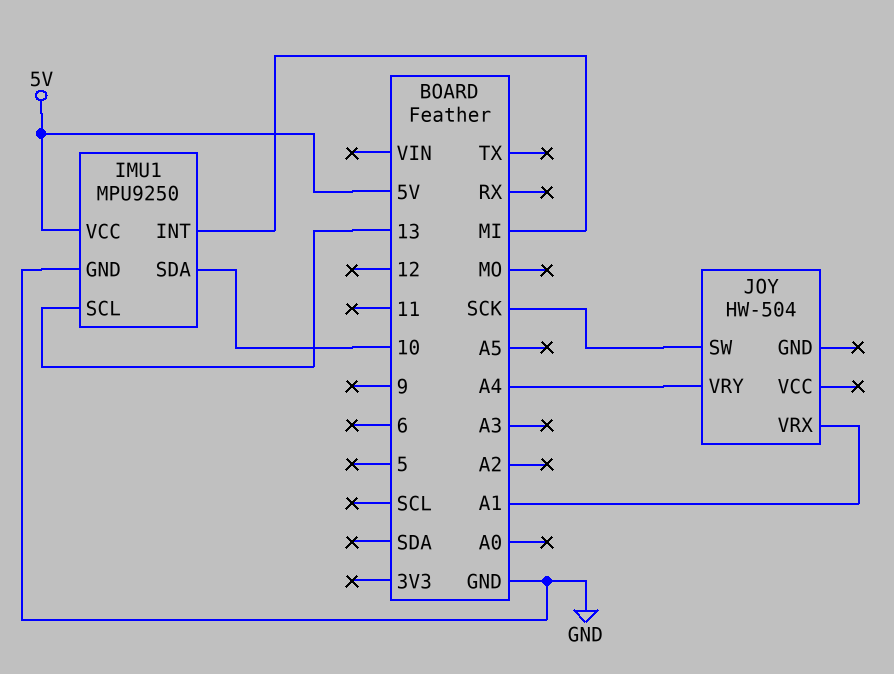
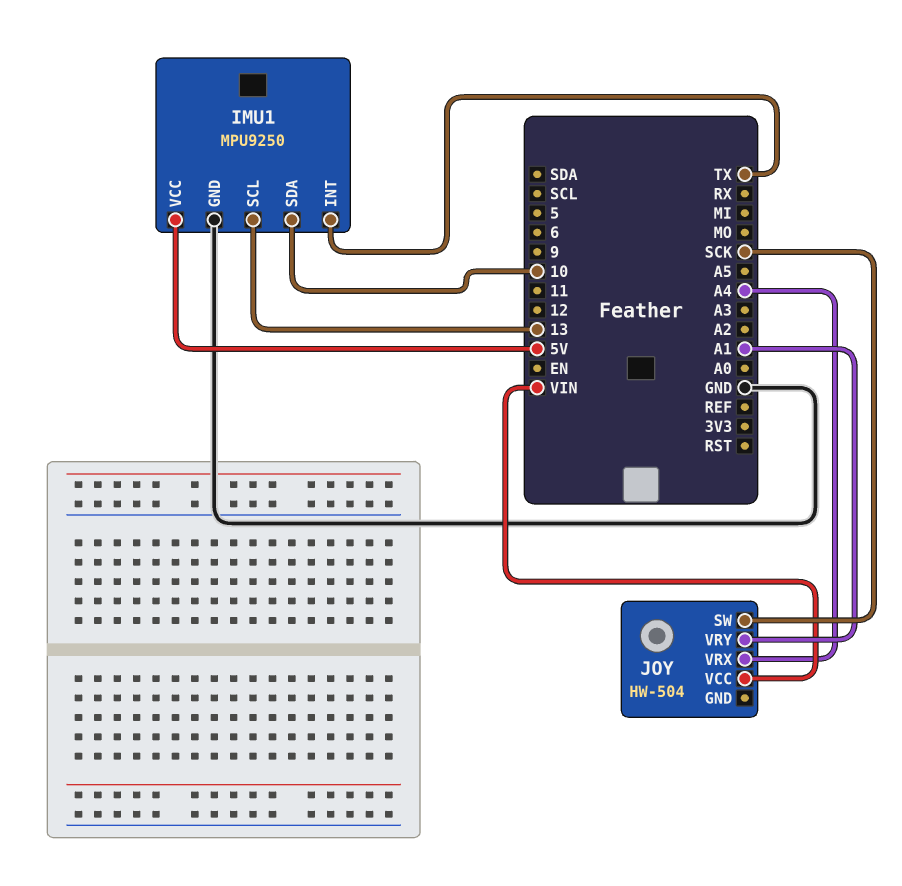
IMU1 pin INT: MI -> TX
JOY pin VCC: none -> VIN
JOY pin VRX: A1 -> A4
JOY pin VRY: A4 -> A1

